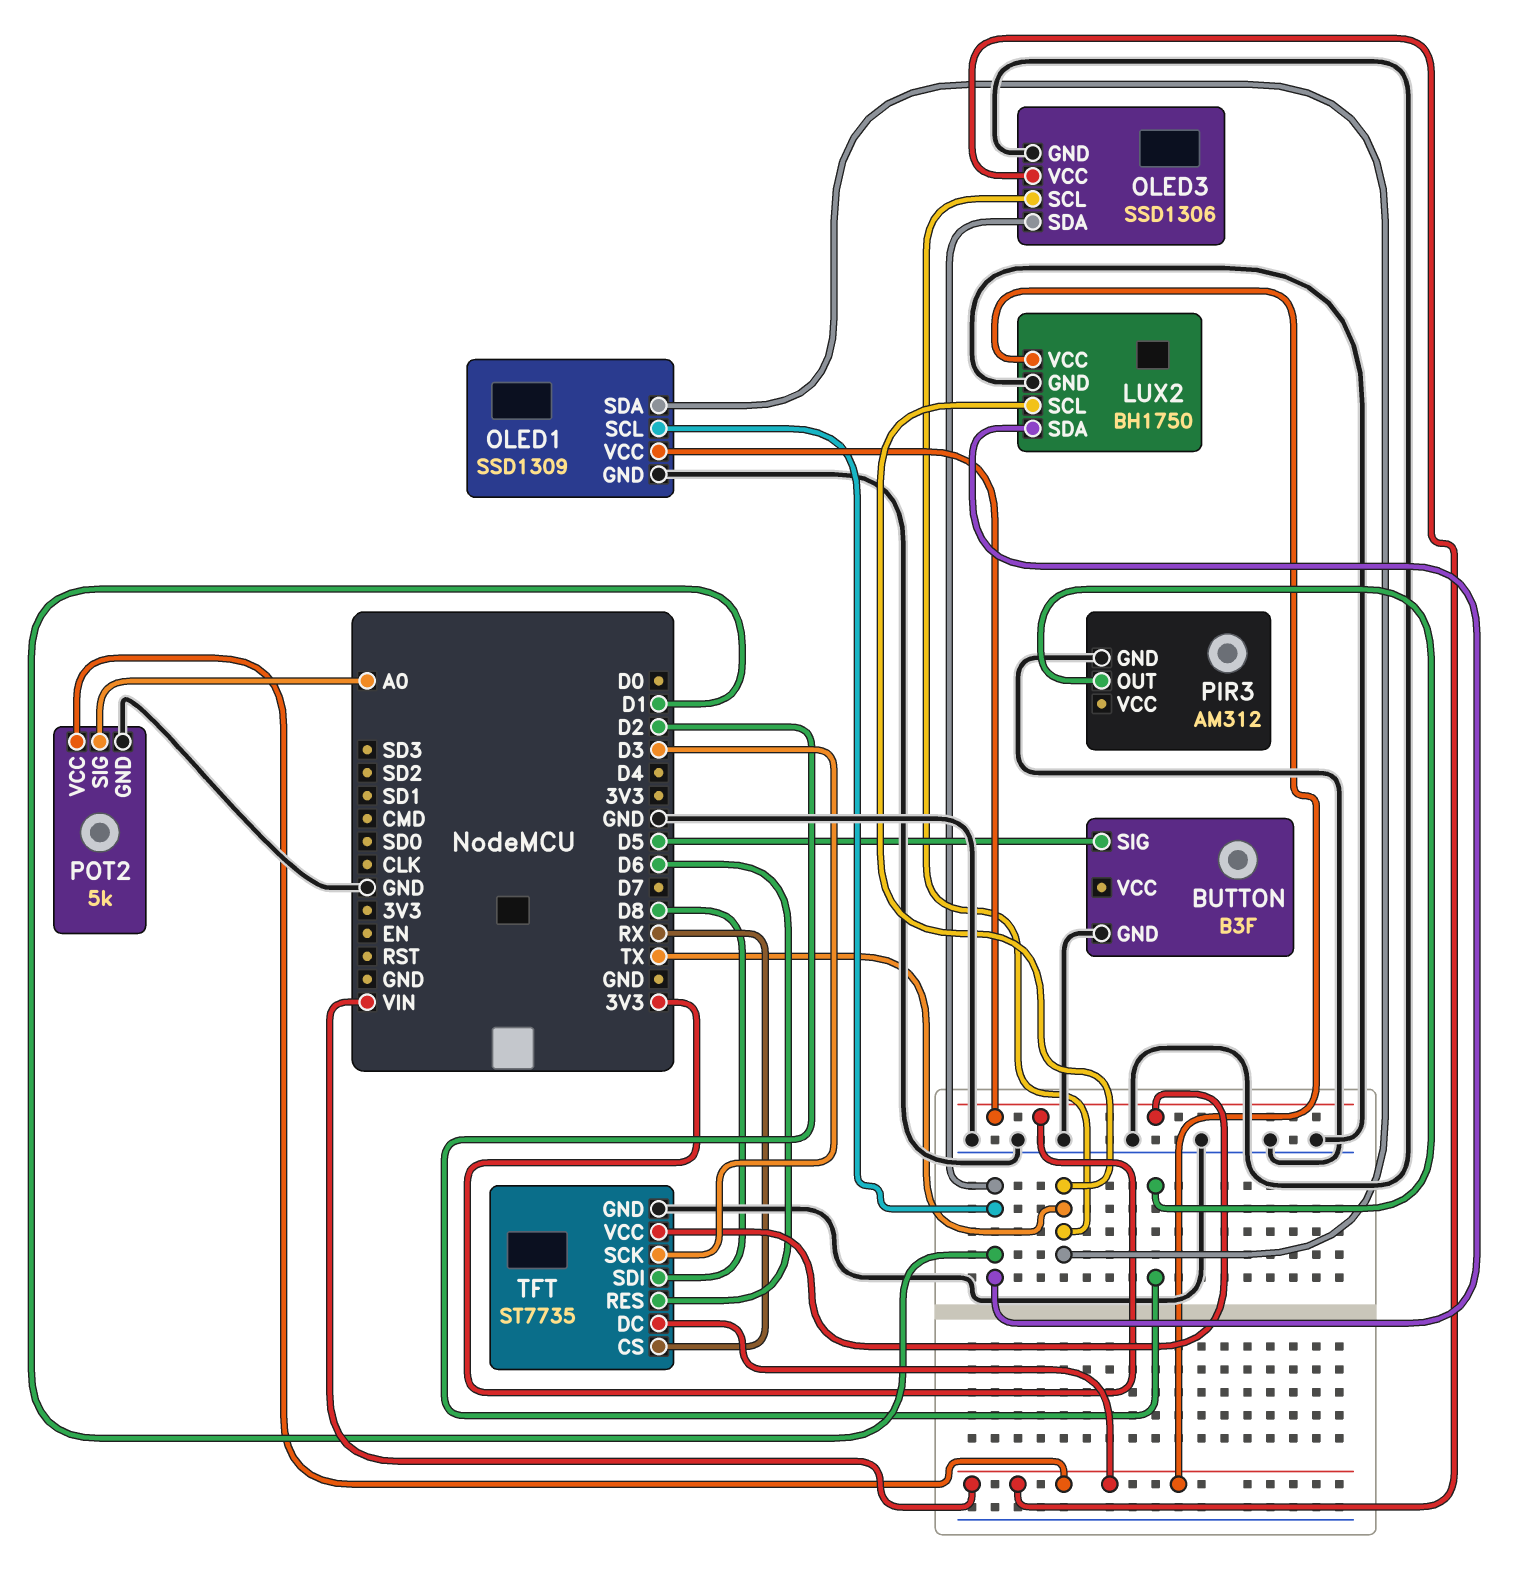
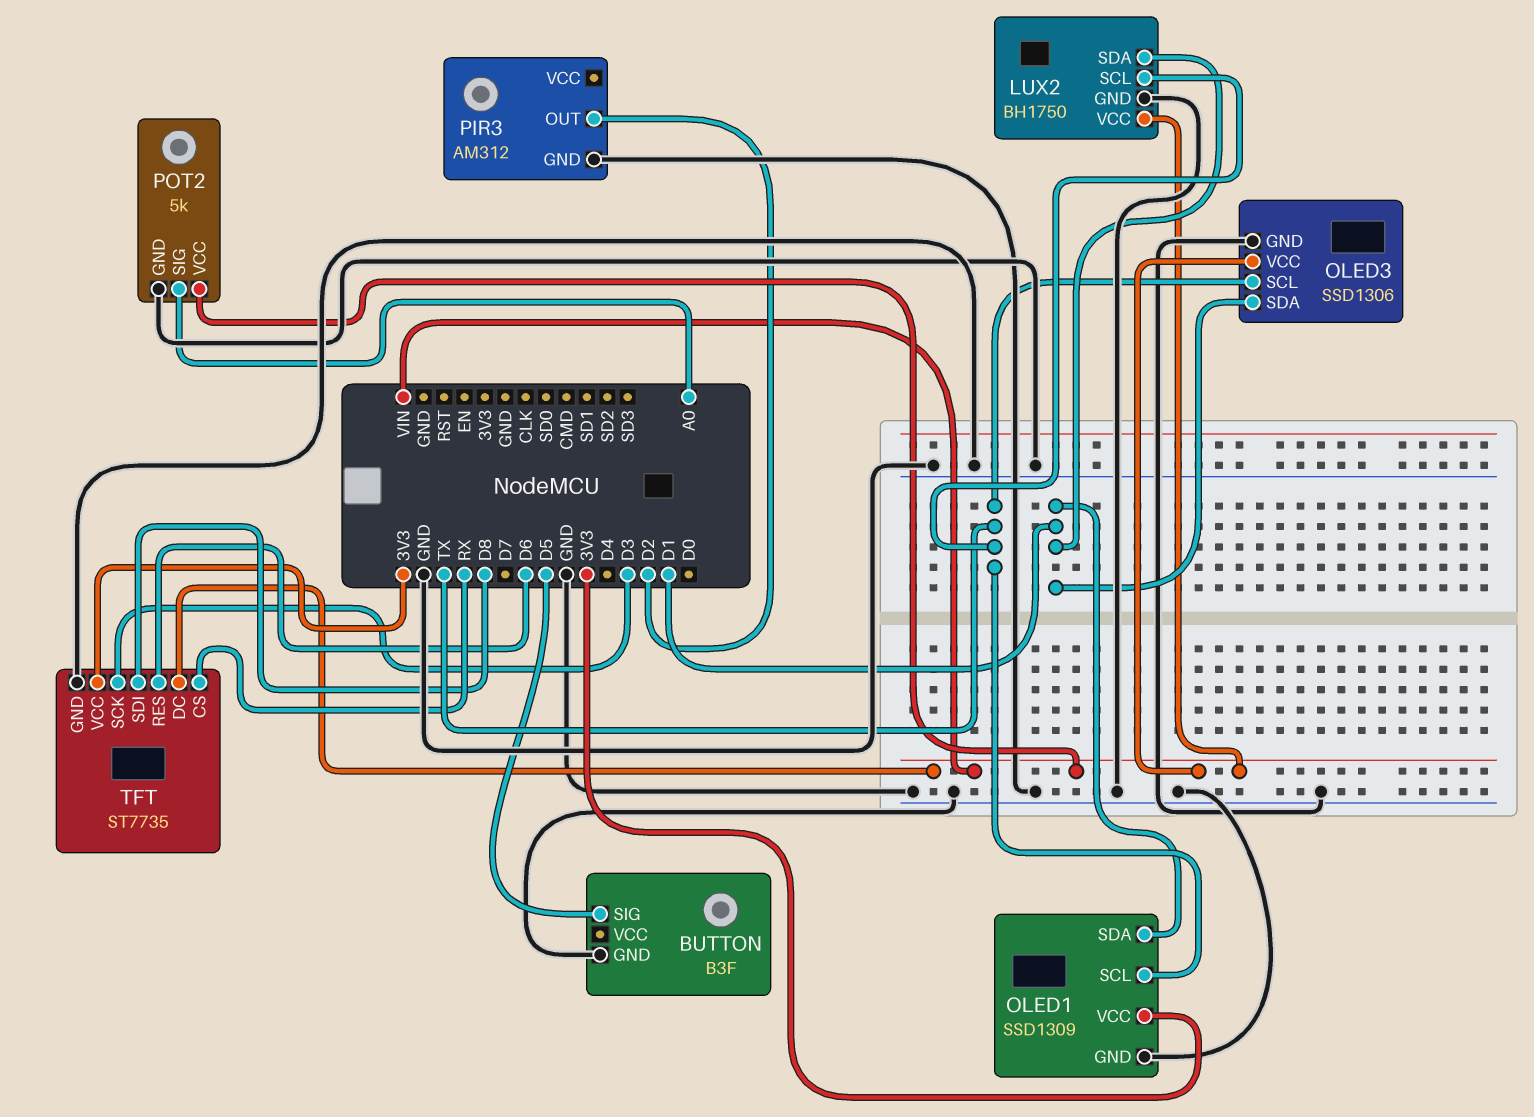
OLED1 pin SCL: D1 -> TX
OLED1 pin SDA: TX -> D1

